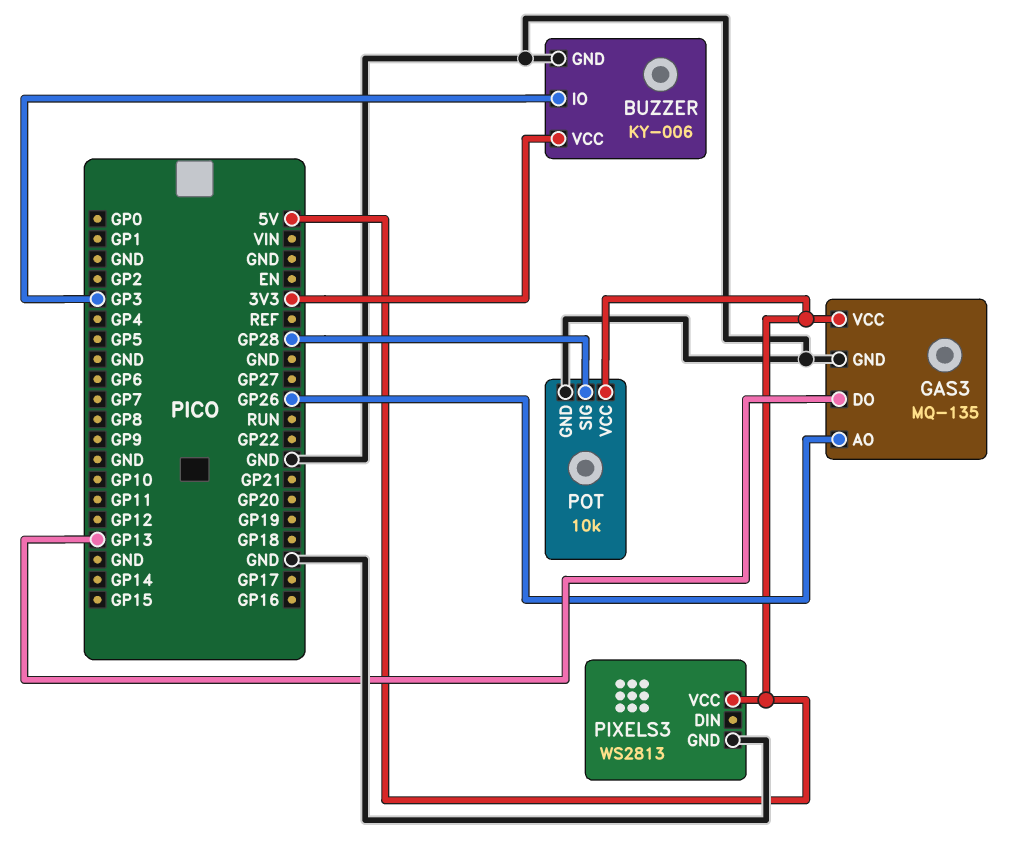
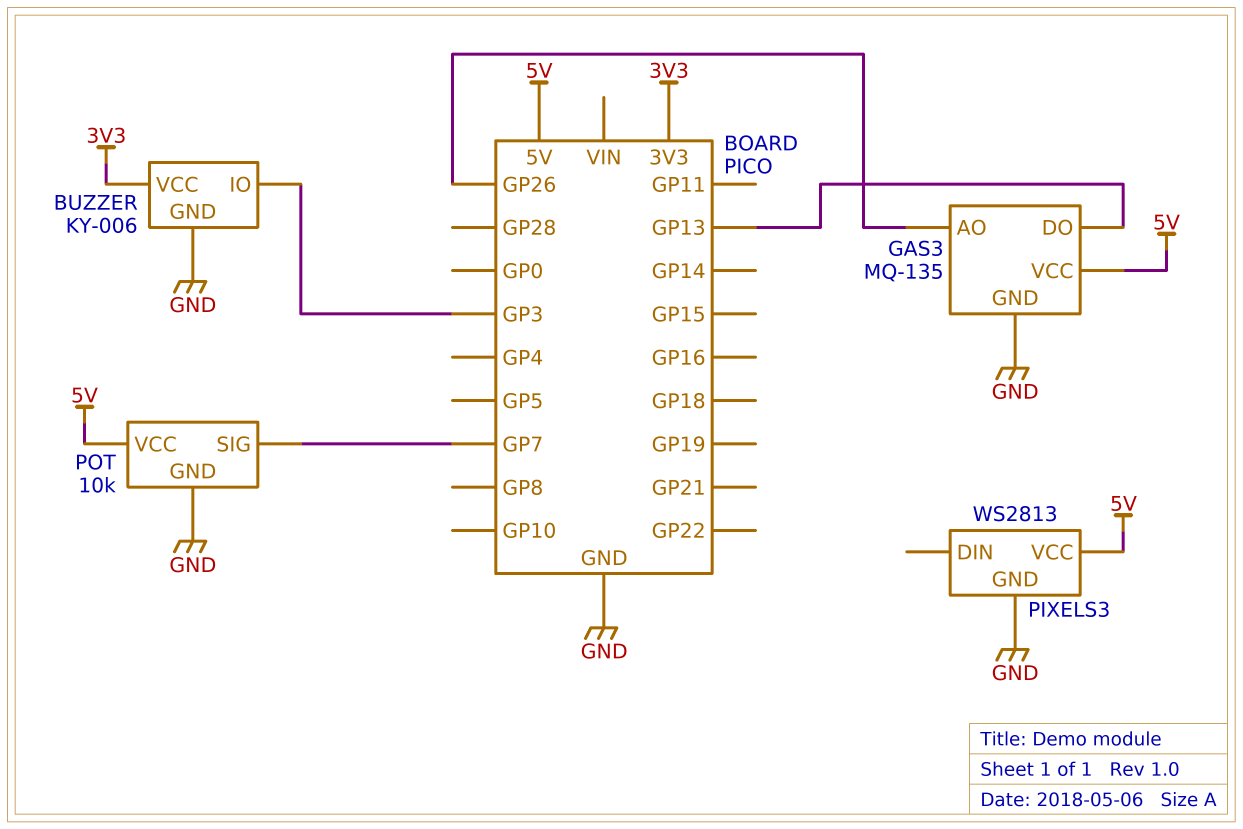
POT pin SIG: GP28 -> GP7

